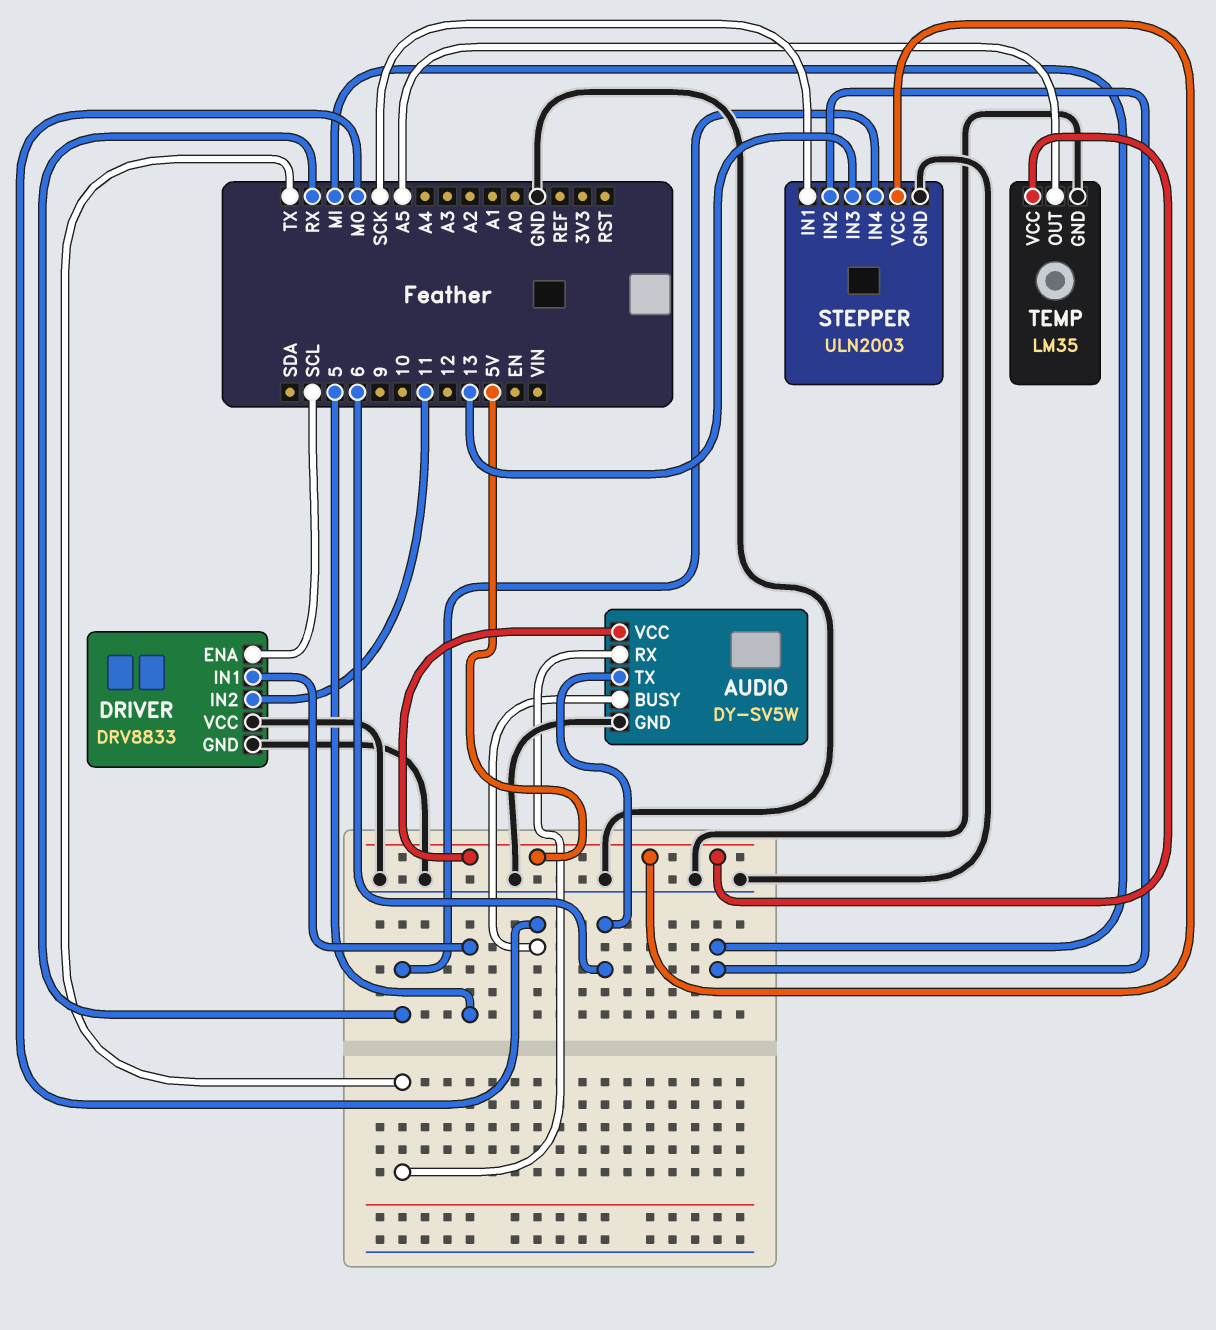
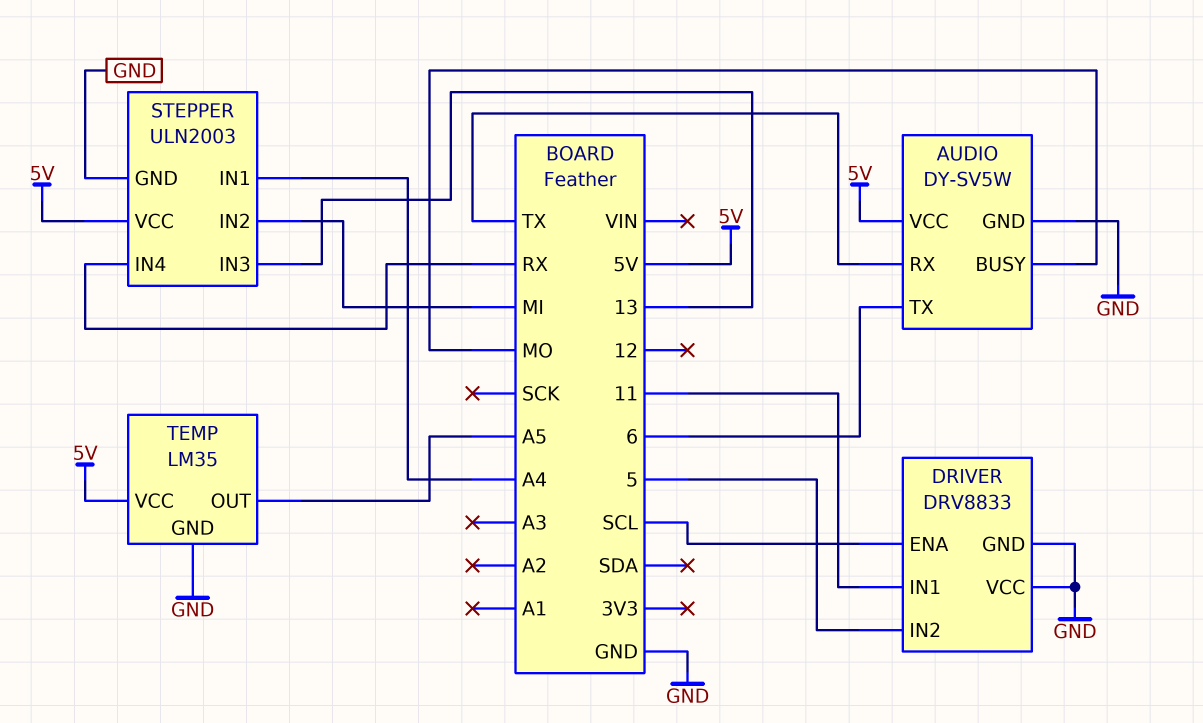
DRIVER pin IN1: 5 -> 11
DRIVER pin IN2: 11 -> 5
STEPPER pin IN1: SCK -> A4

